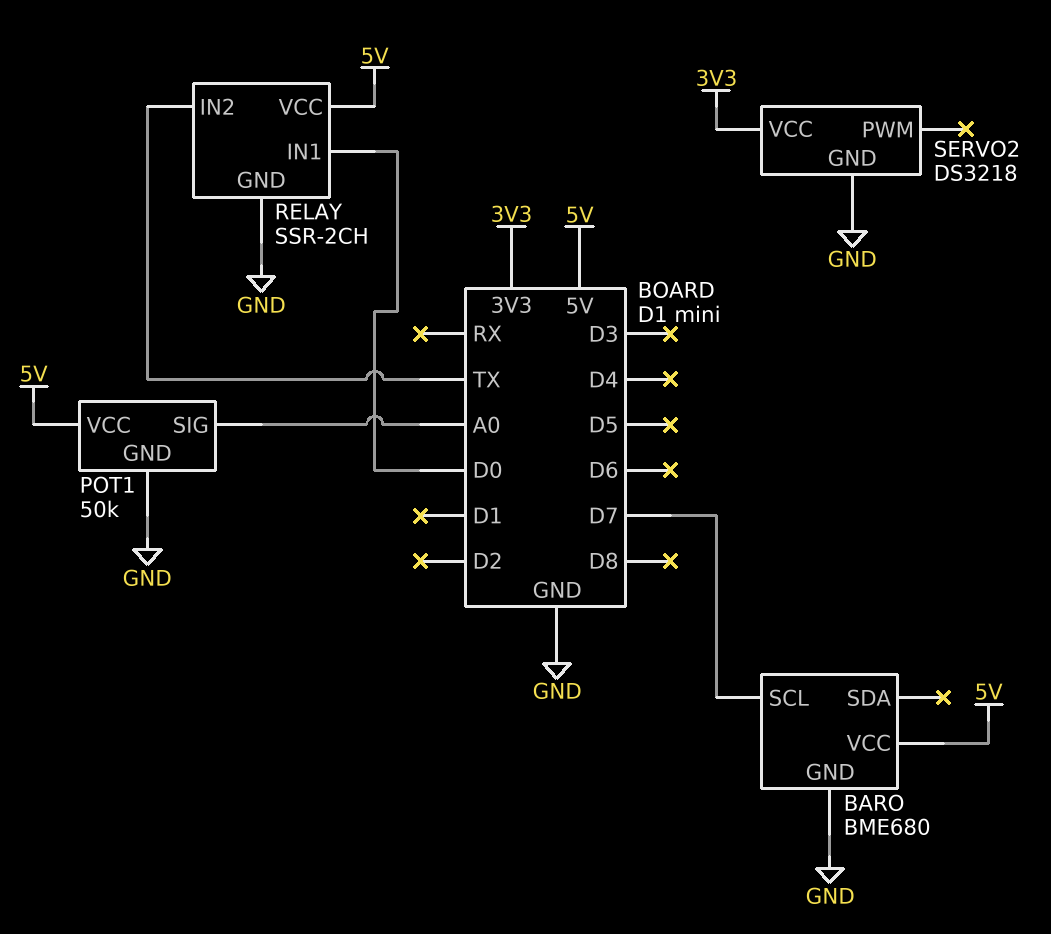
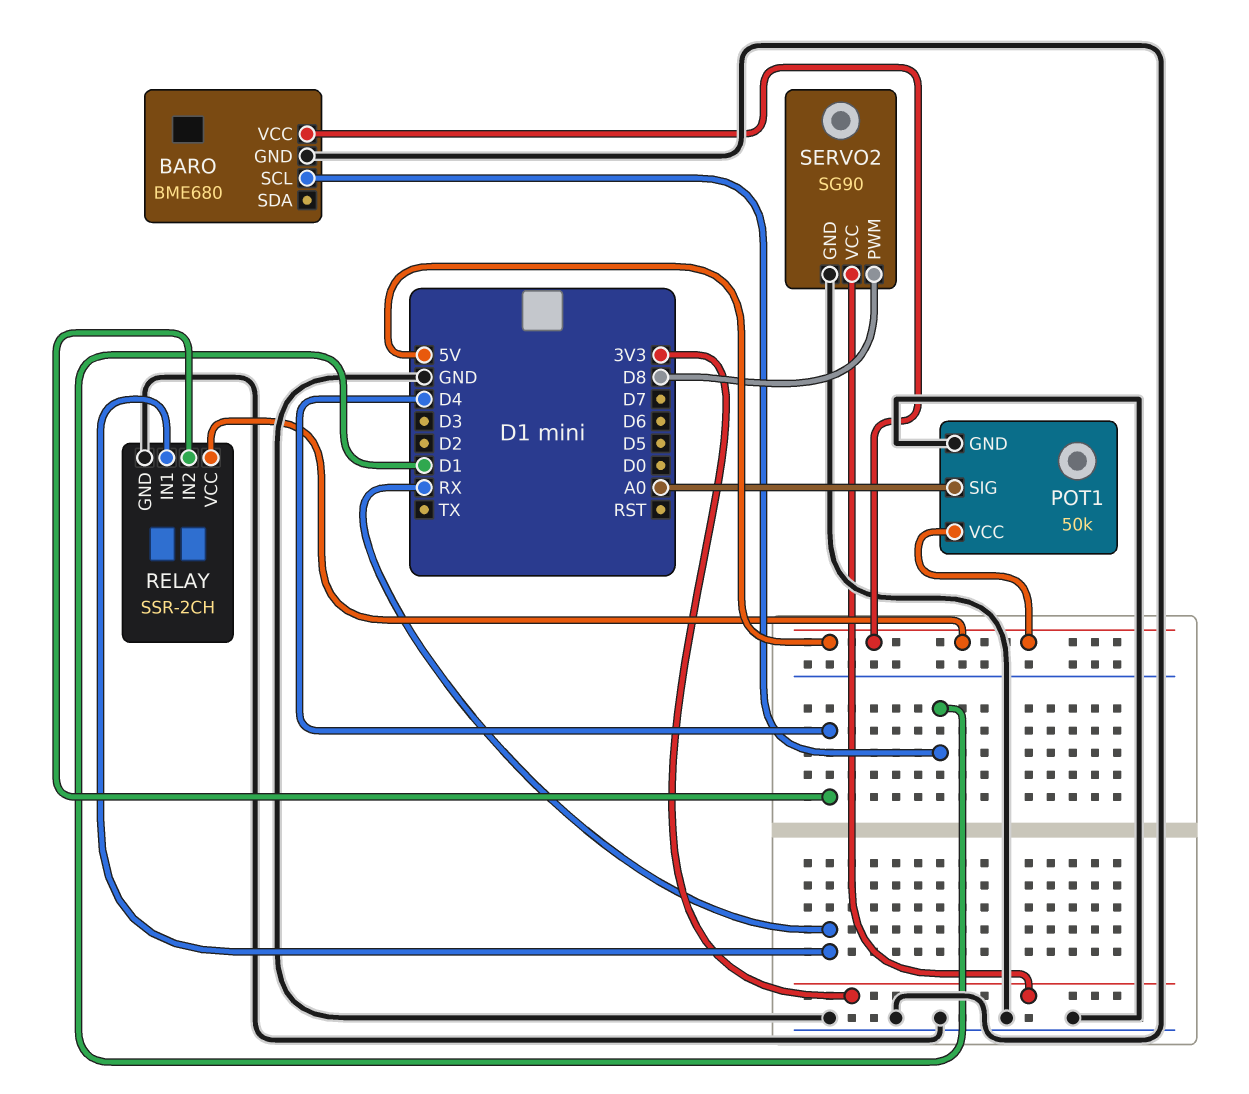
BARO pin SCL: D7 -> D1
RELAY pin IN1: D0 -> RX
RELAY pin IN2: TX -> D4
SERVO2: DS3218 -> SG90
SERVO2 pin PWM: none -> D8

